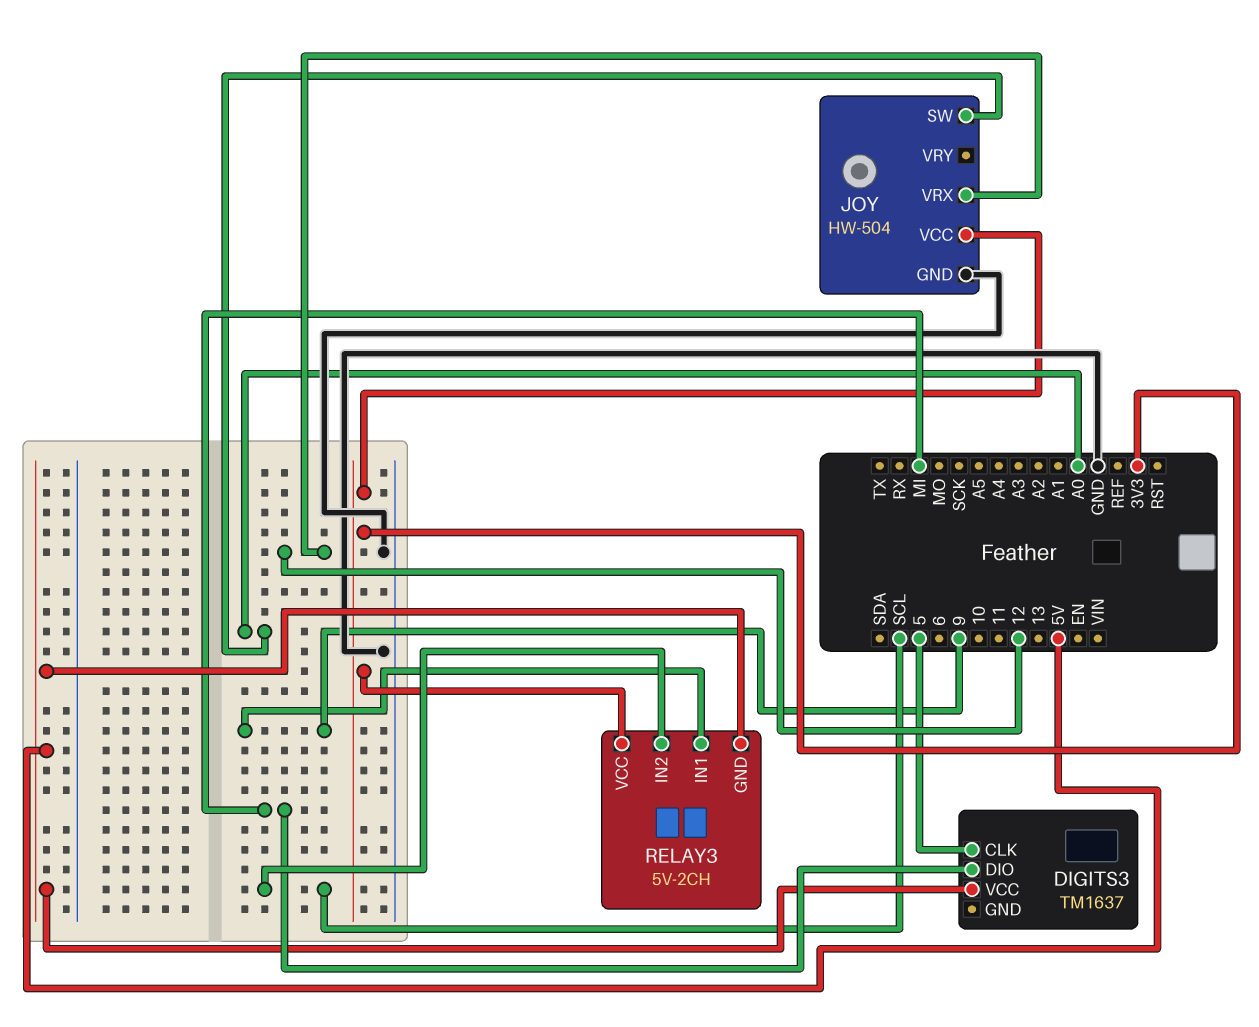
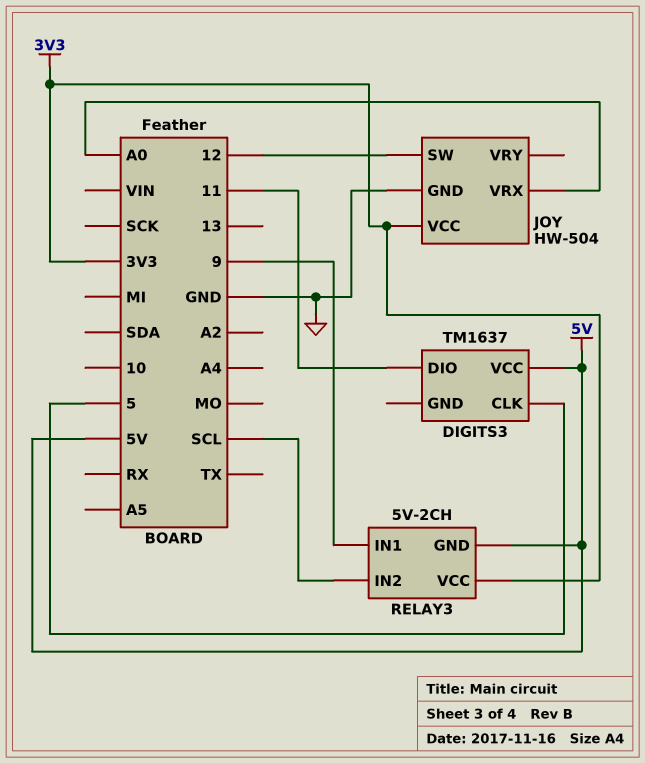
DIGITS3 pin DIO: MI -> 11
JOY pin SW: A0 -> 12
JOY pin VRX: 12 -> A0

